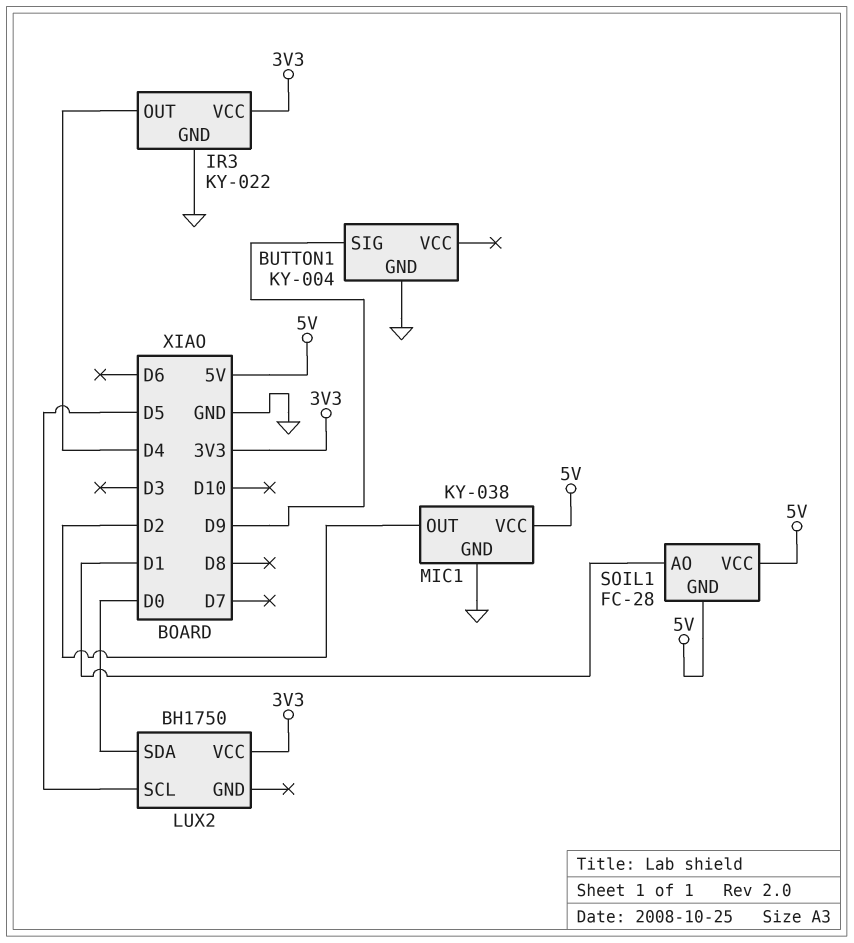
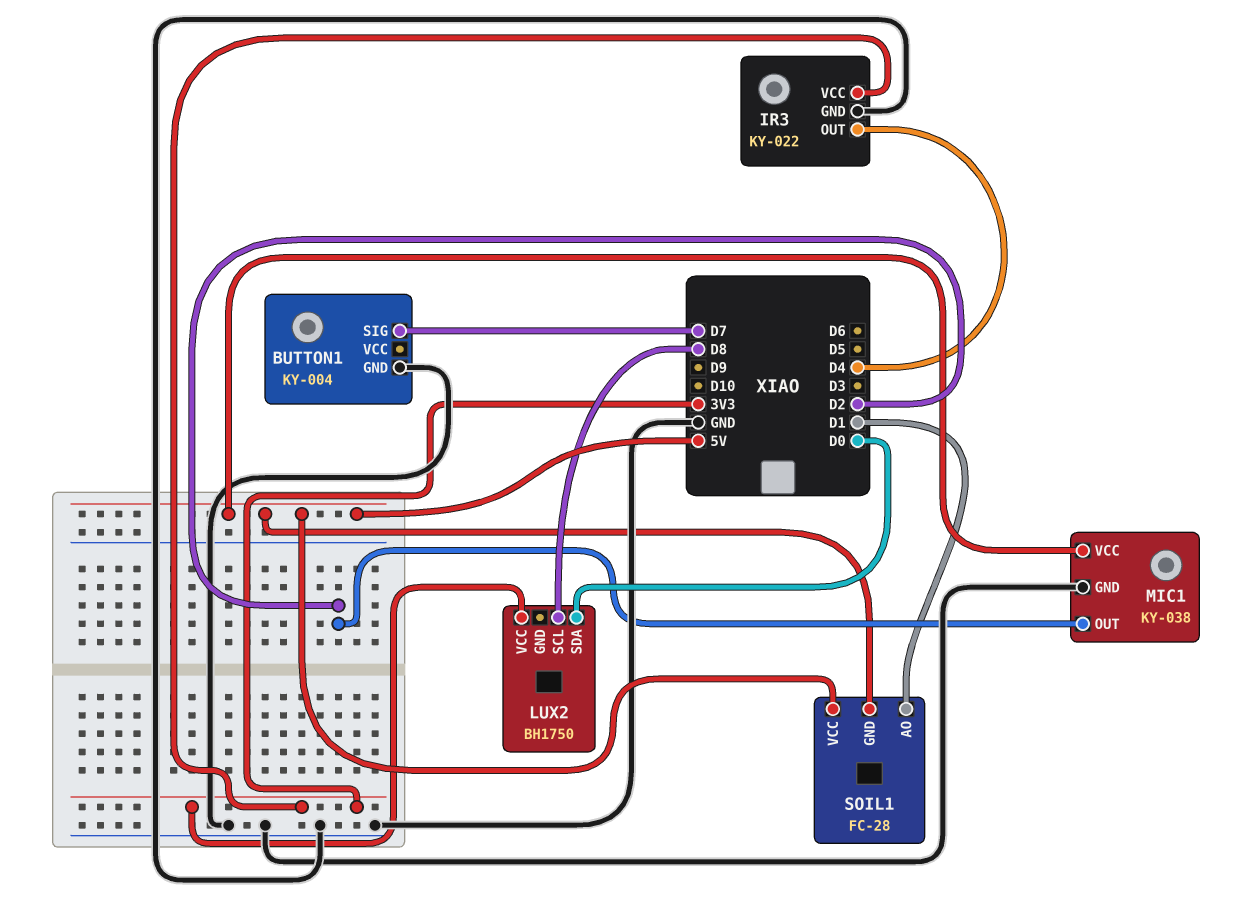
BUTTON1 pin SIG: D9 -> D7
LUX2 pin SCL: D5 -> D8

